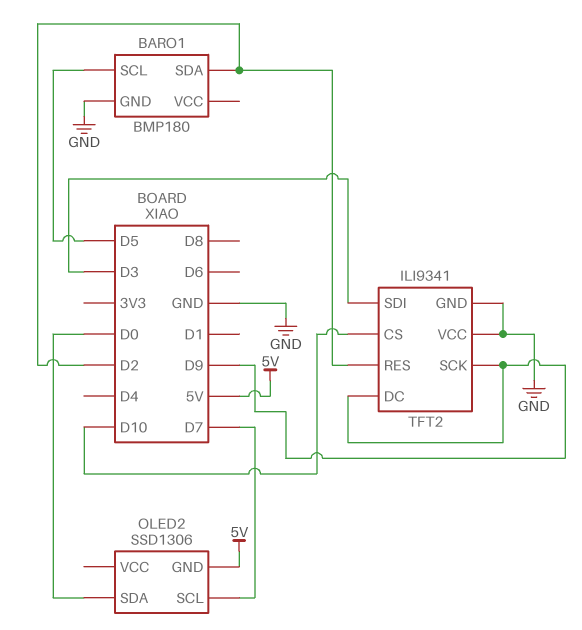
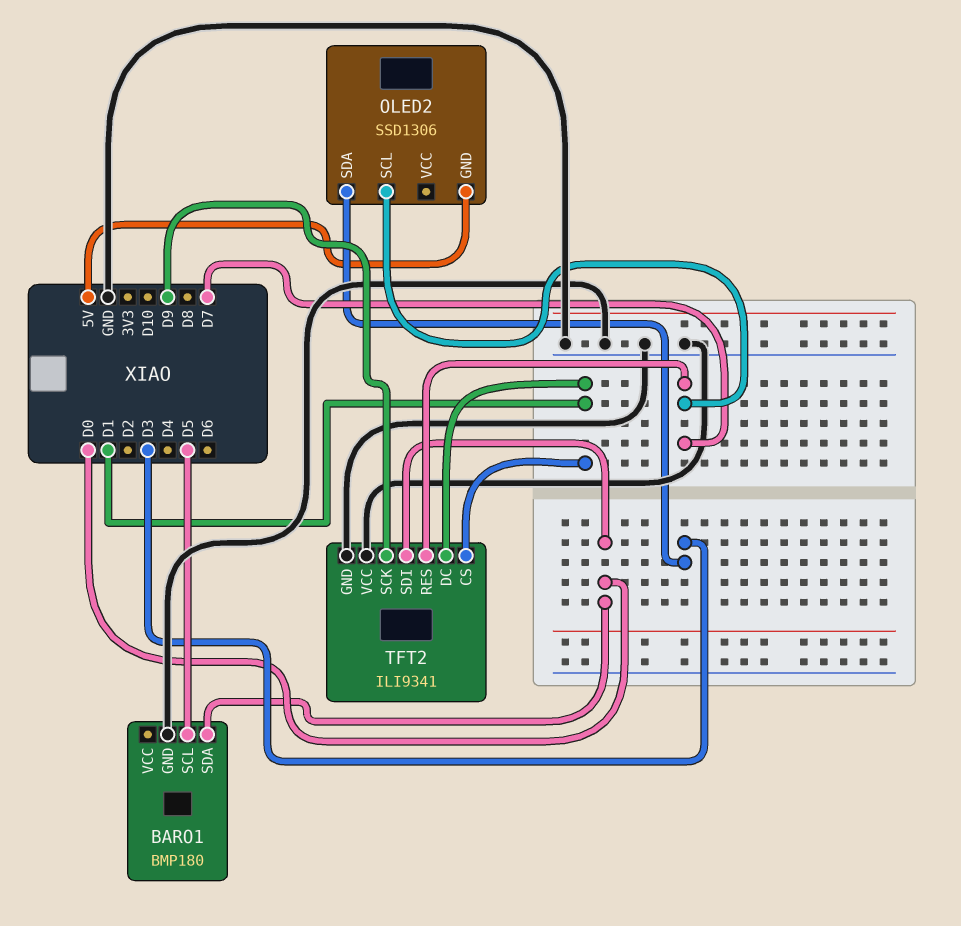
BARO1 pin SDA: D2 -> D0
OLED2 pin SDA: D0 -> D3
TFT2 pin CS: D10 -> D1
TFT2 pin DC: D9 -> D1
TFT2 pin RES: D2 -> D7
TFT2 pin SDI: D3 -> D0

